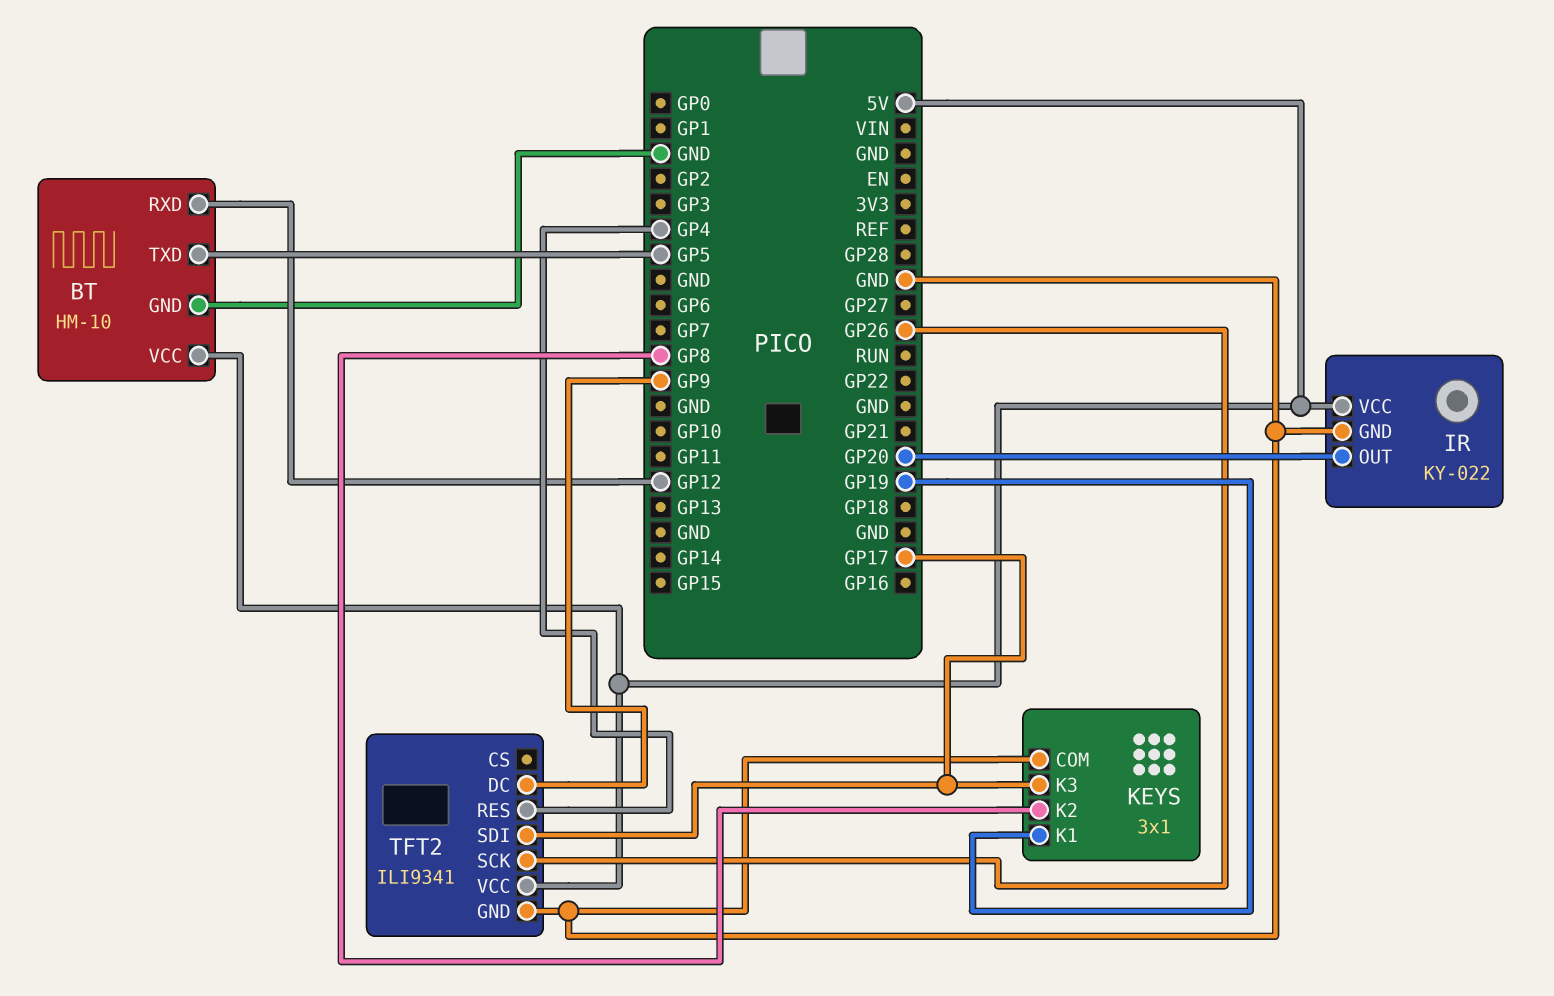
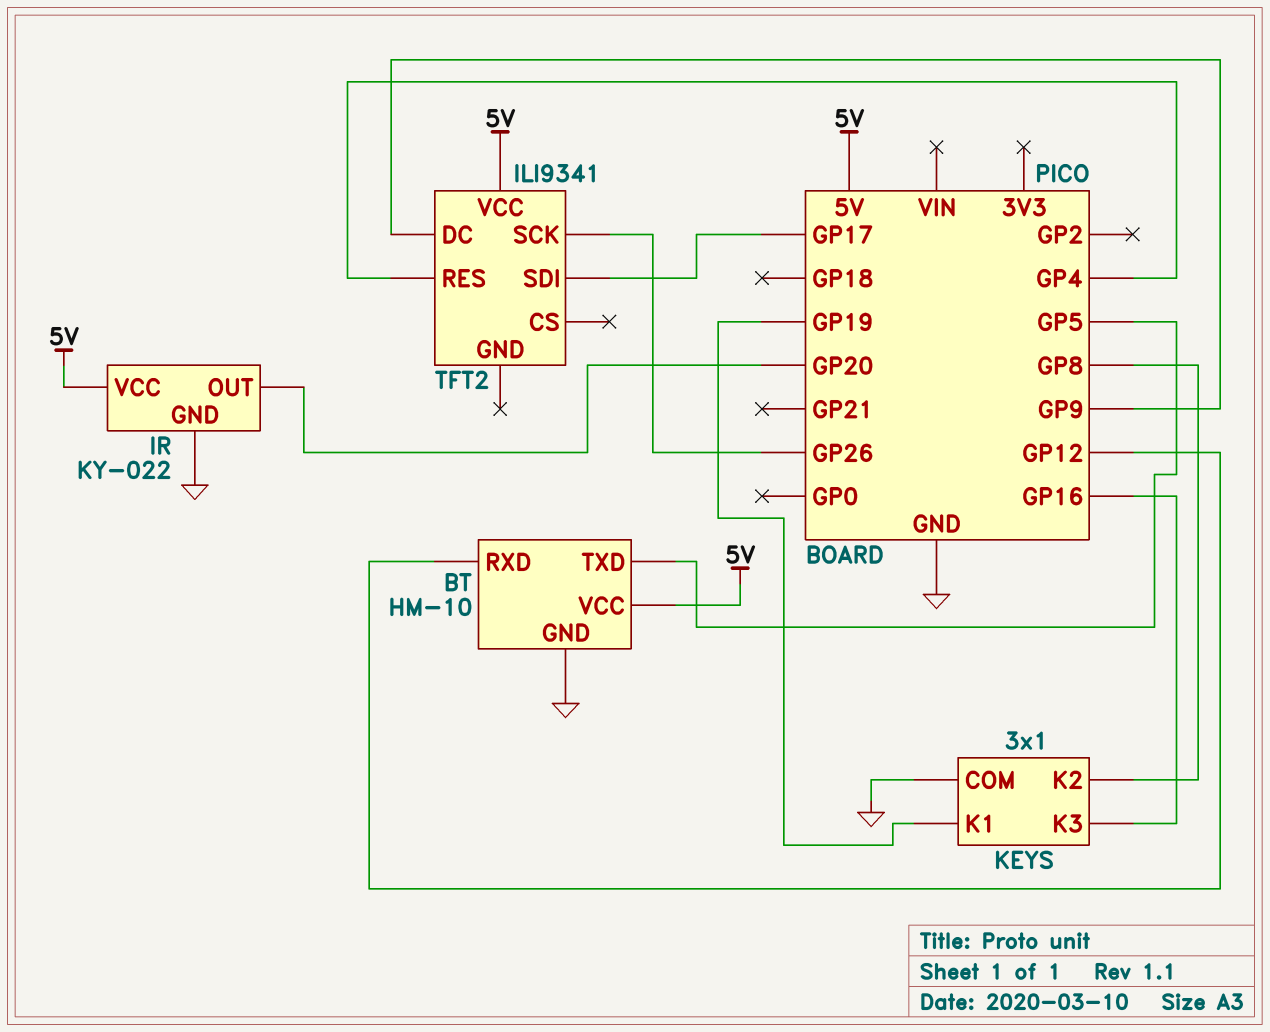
KEYS pin K3: GP17 -> GP16
TFT2 pin GND: GND -> none

